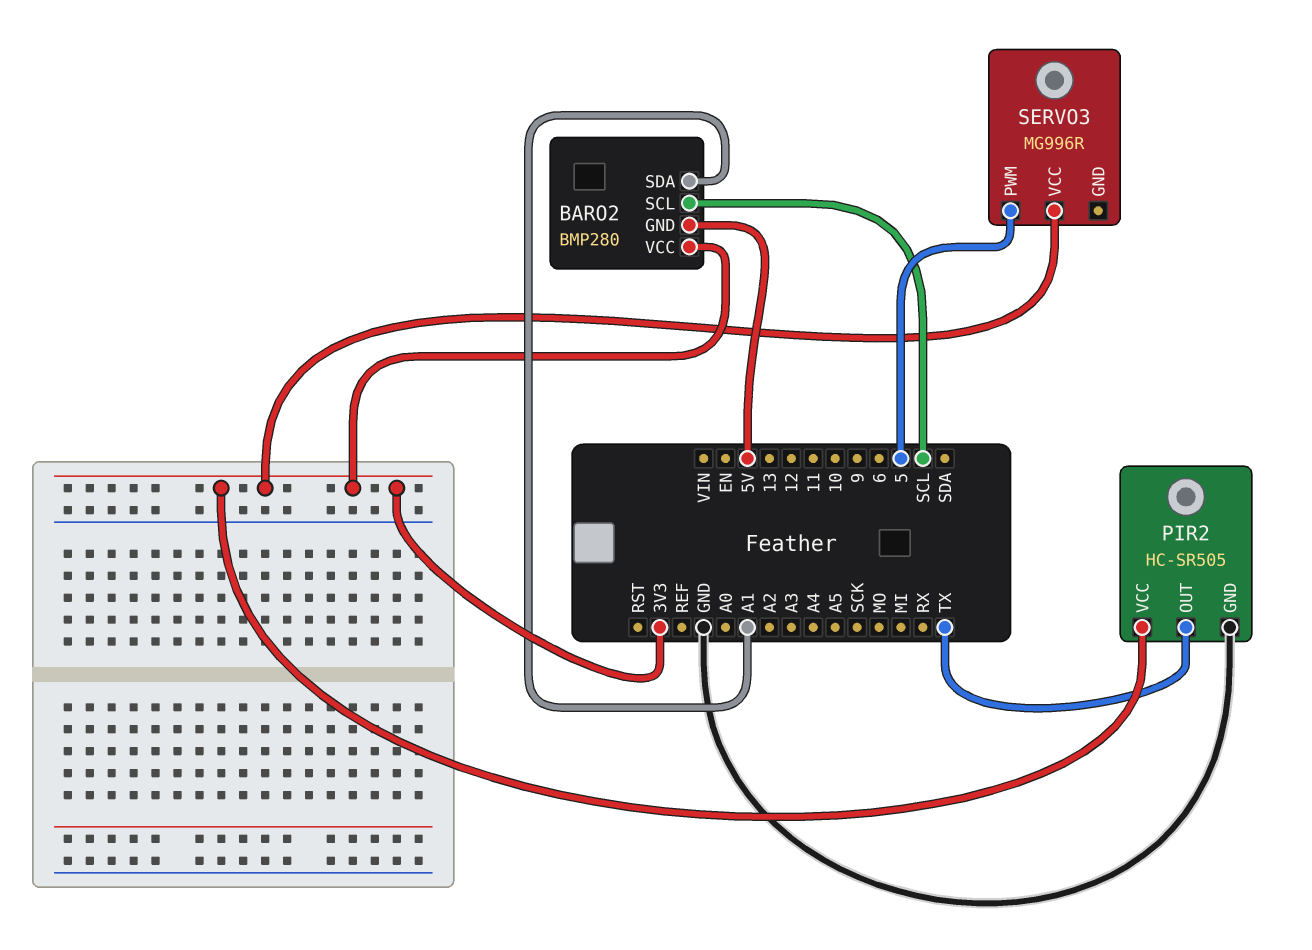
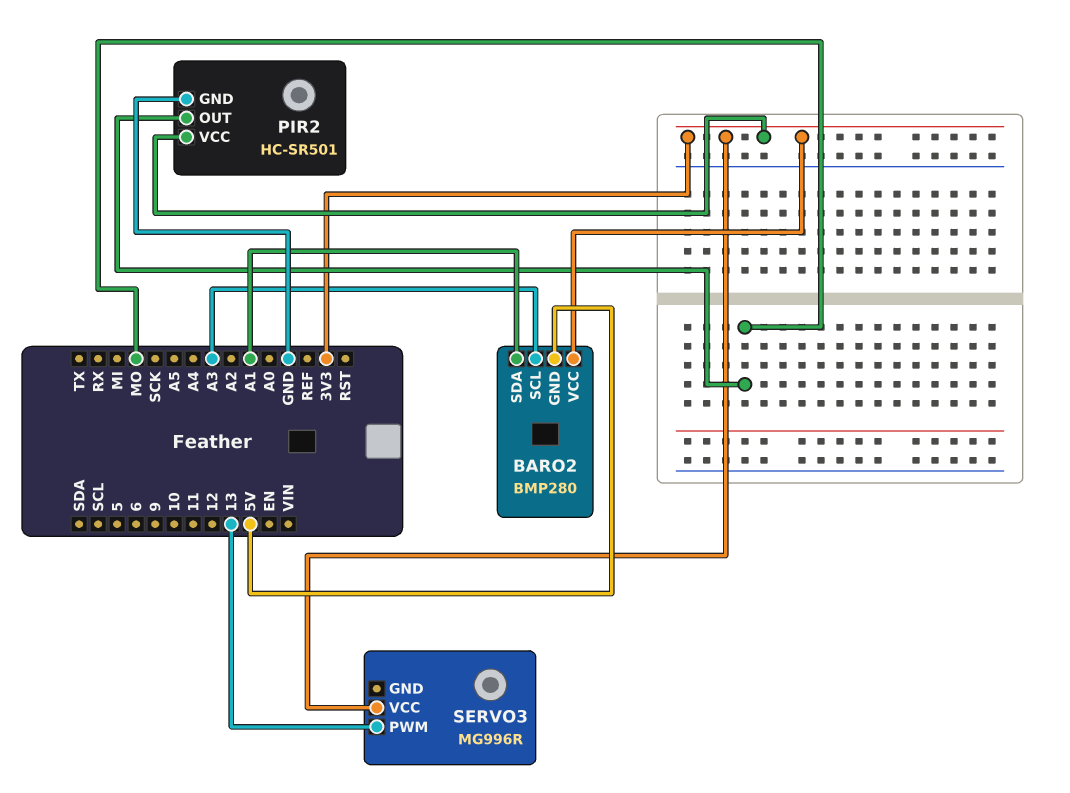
BARO2 pin SCL: SCL -> A3
PIR2: HC-SR505 -> HC-SR501
PIR2 pin OUT: TX -> MO
SERVO3 pin PWM: 5 -> 13

